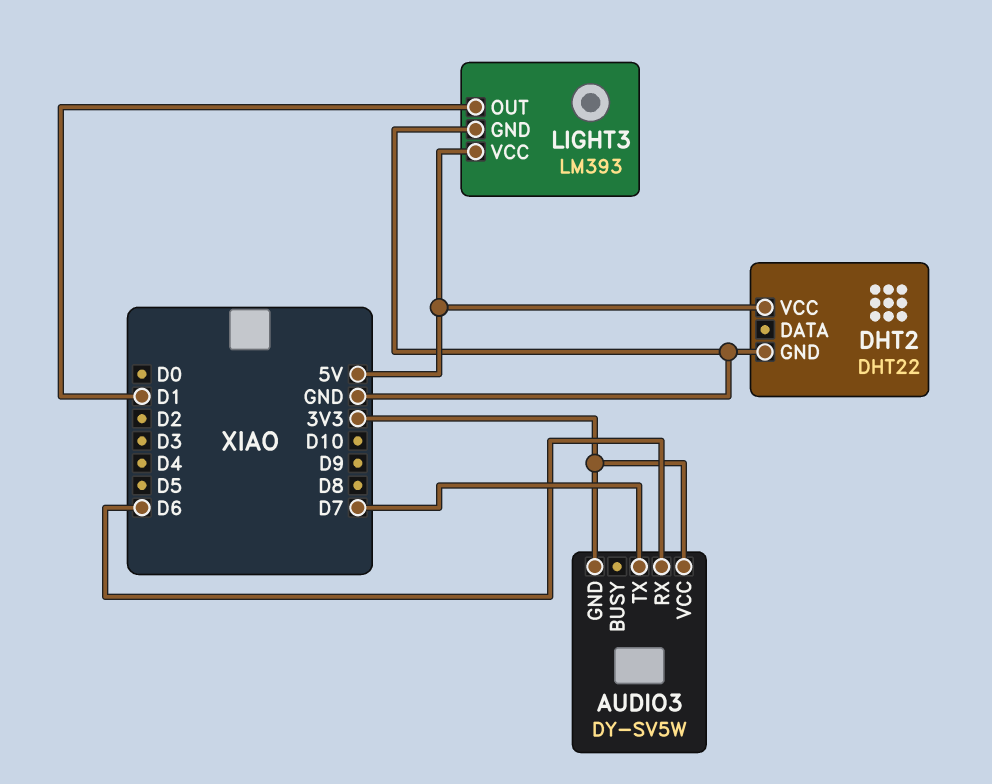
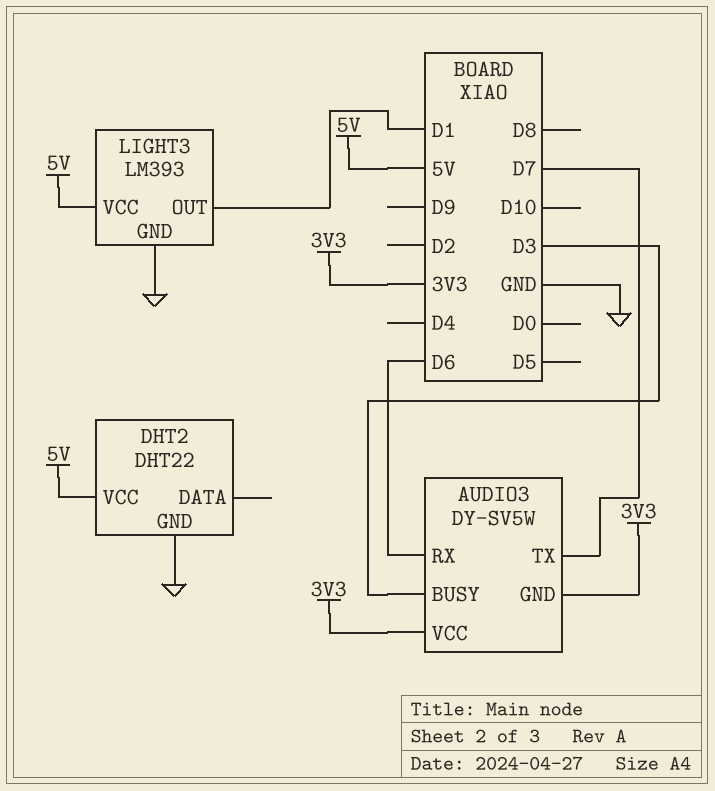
AUDIO3 pin BUSY: none -> D3

